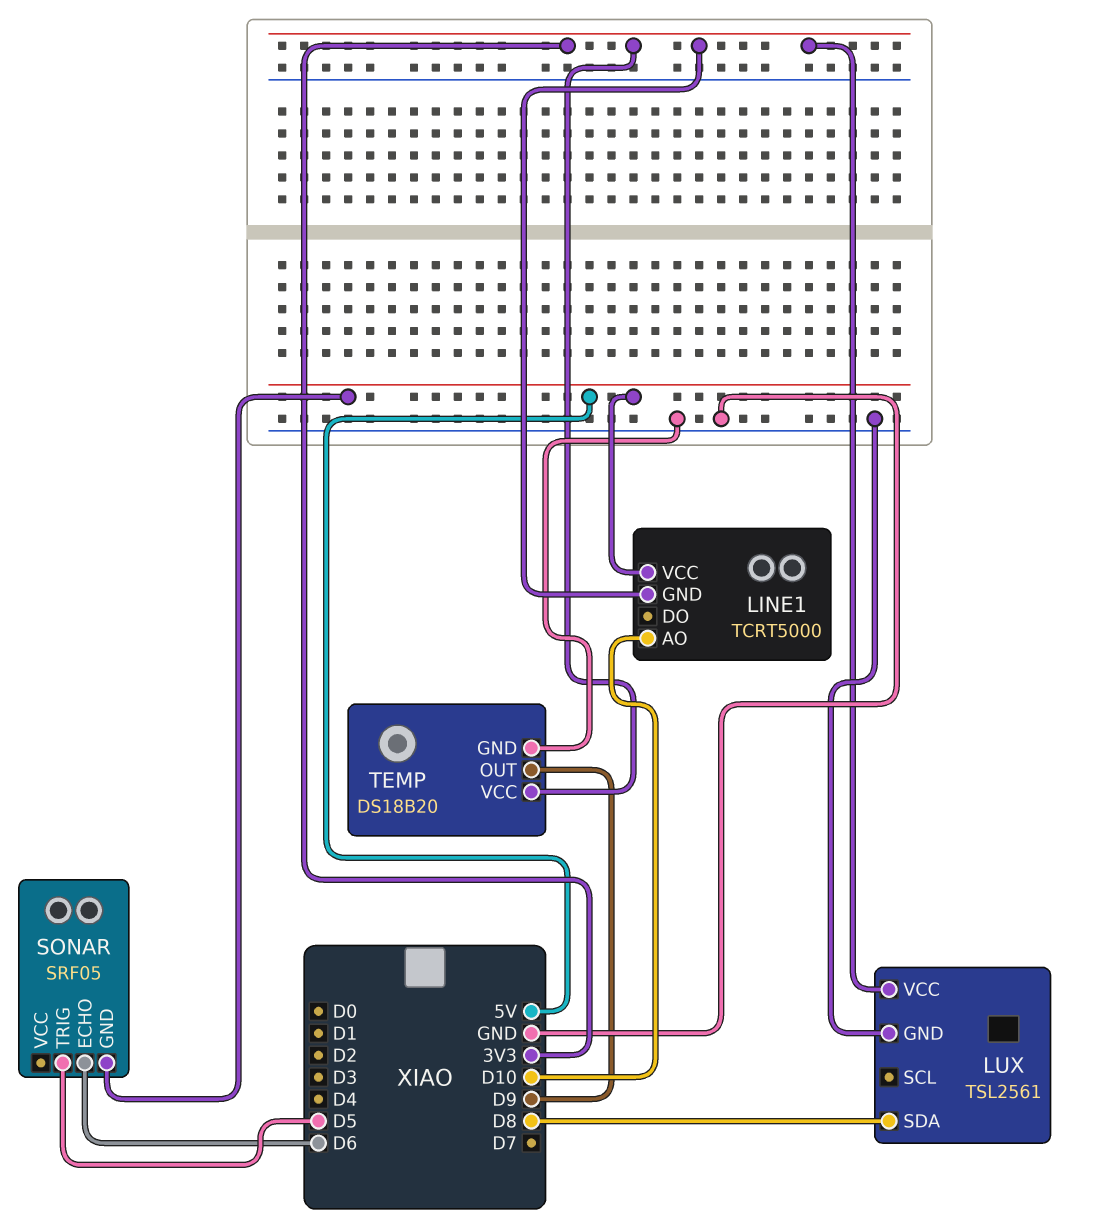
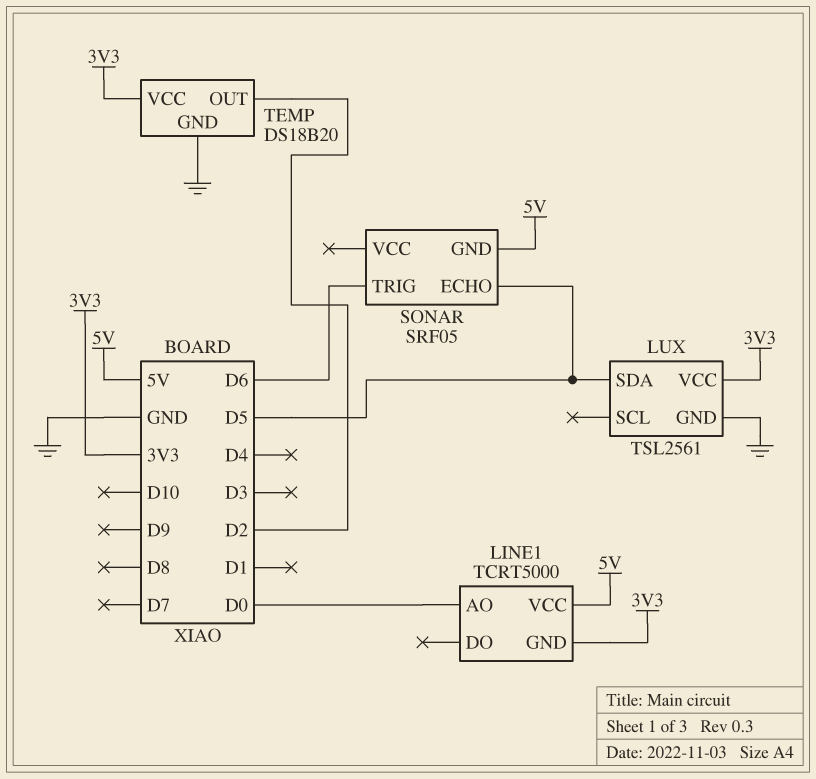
LINE1 pin AO: D10 -> D0
LUX pin SDA: D8 -> D5
SONAR pin ECHO: D6 -> D5
SONAR pin TRIG: D5 -> D6
TEMP pin OUT: D9 -> D2

